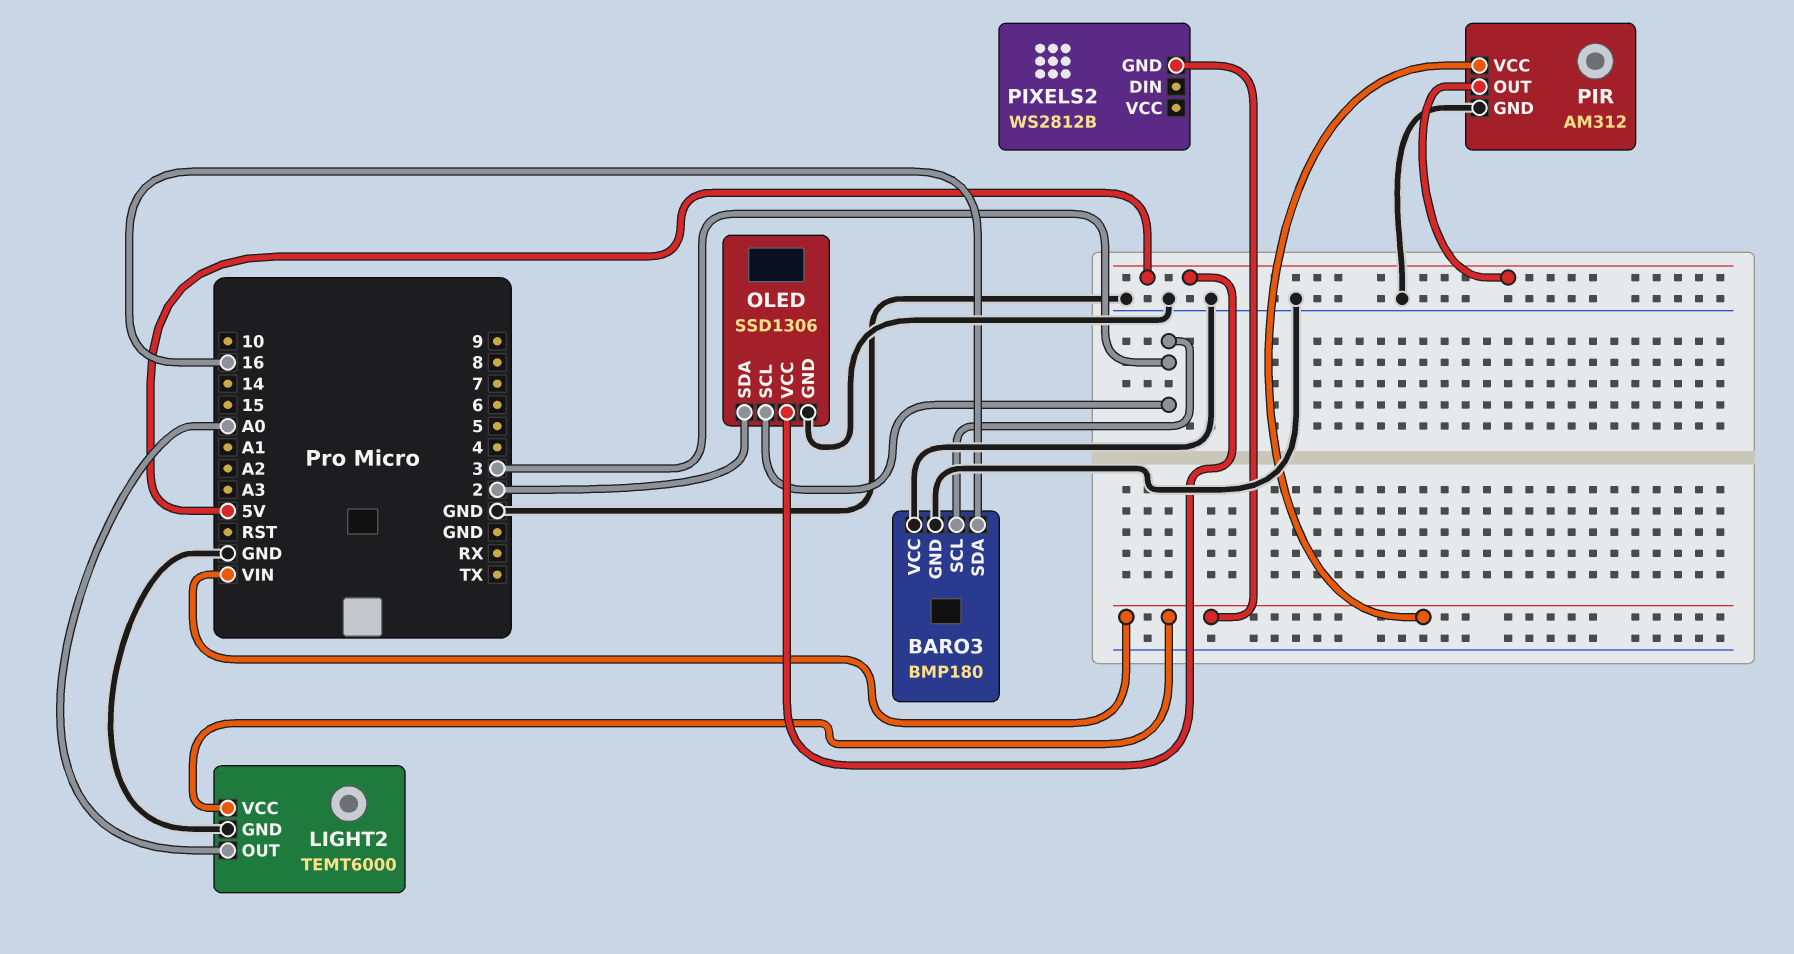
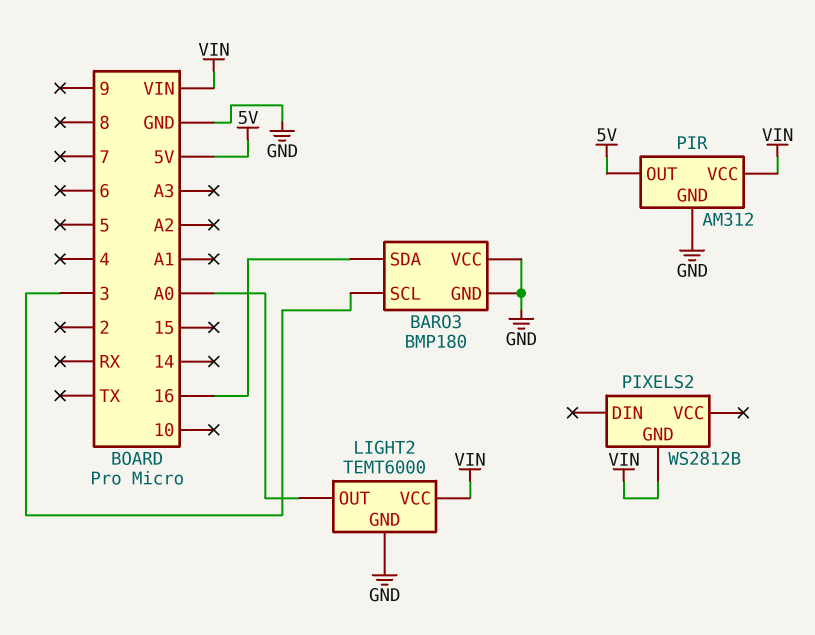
OLED: SSD1306 -> none
OLED pin GND: GND -> none
OLED pin SCL: 3 -> none
OLED pin SDA: 2 -> none
OLED pin VCC: 5V -> none

